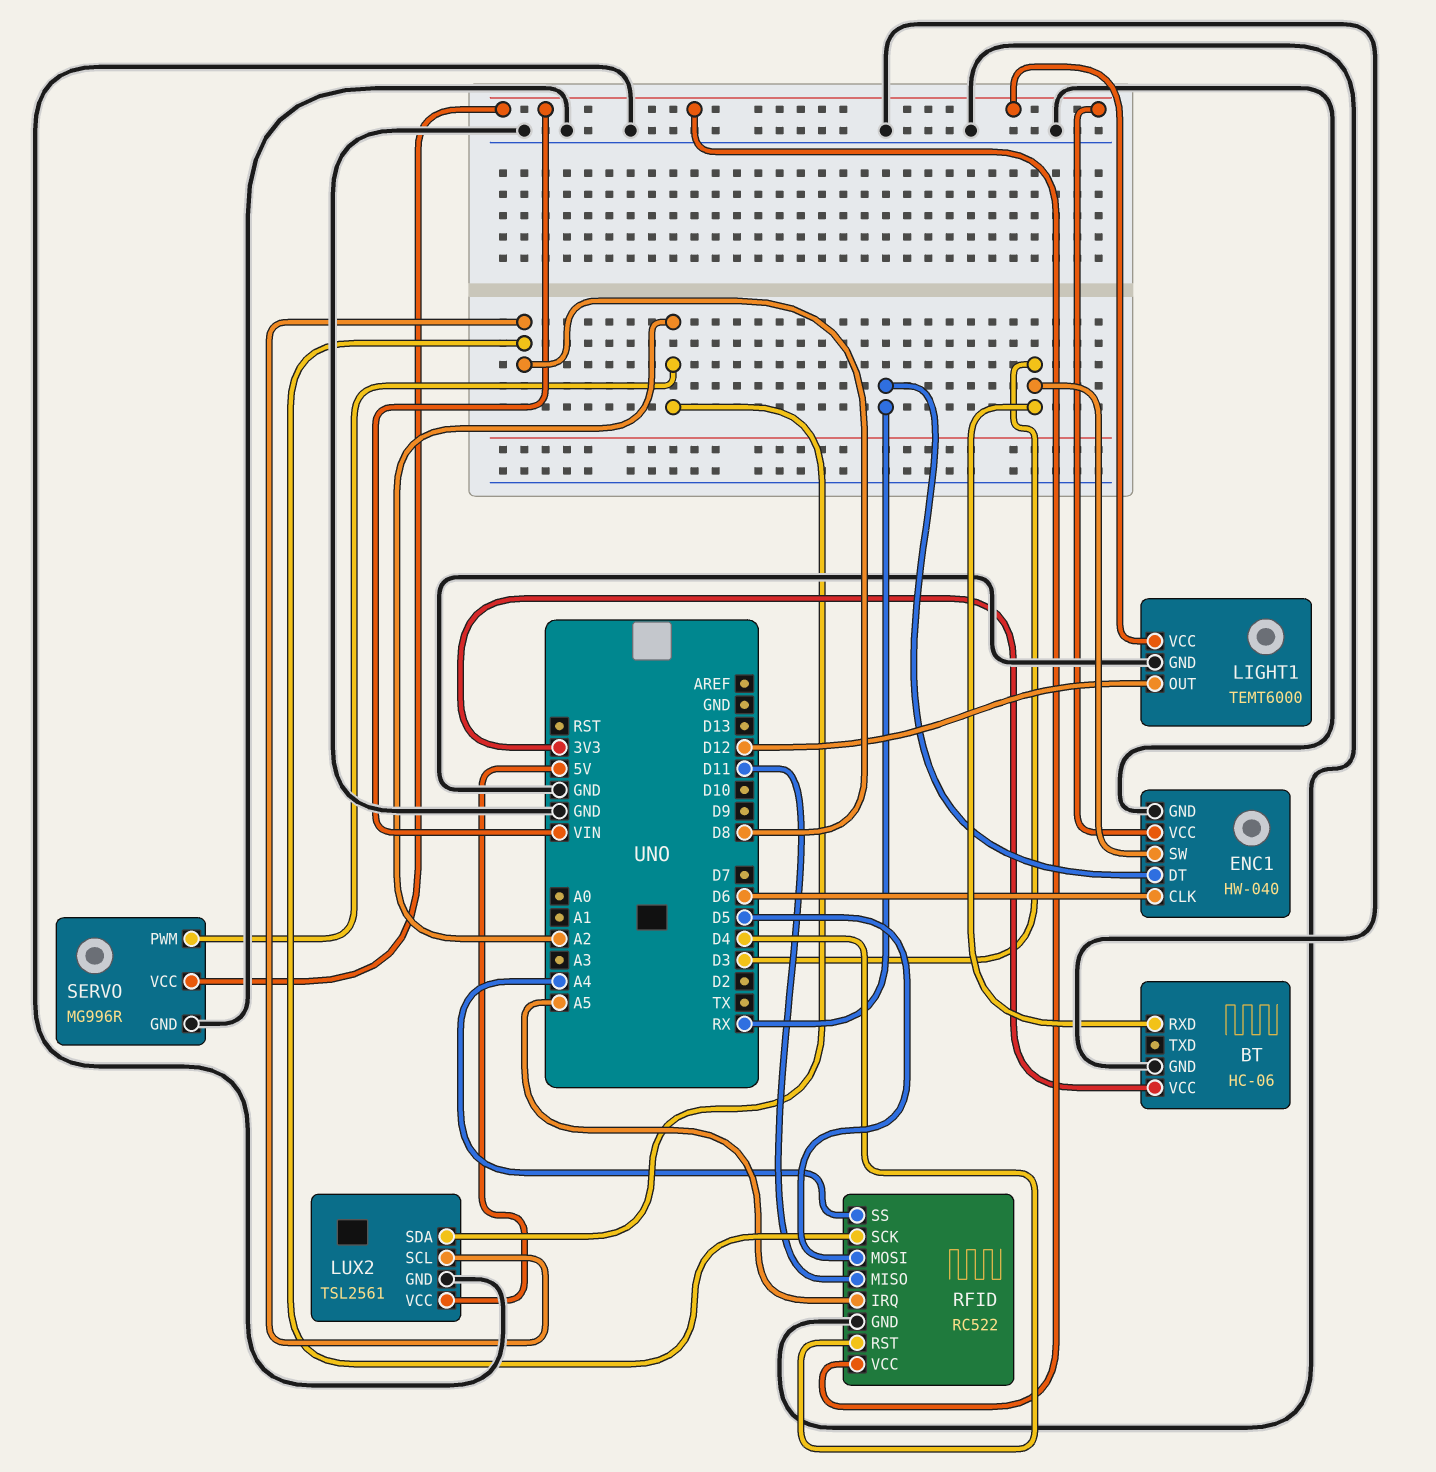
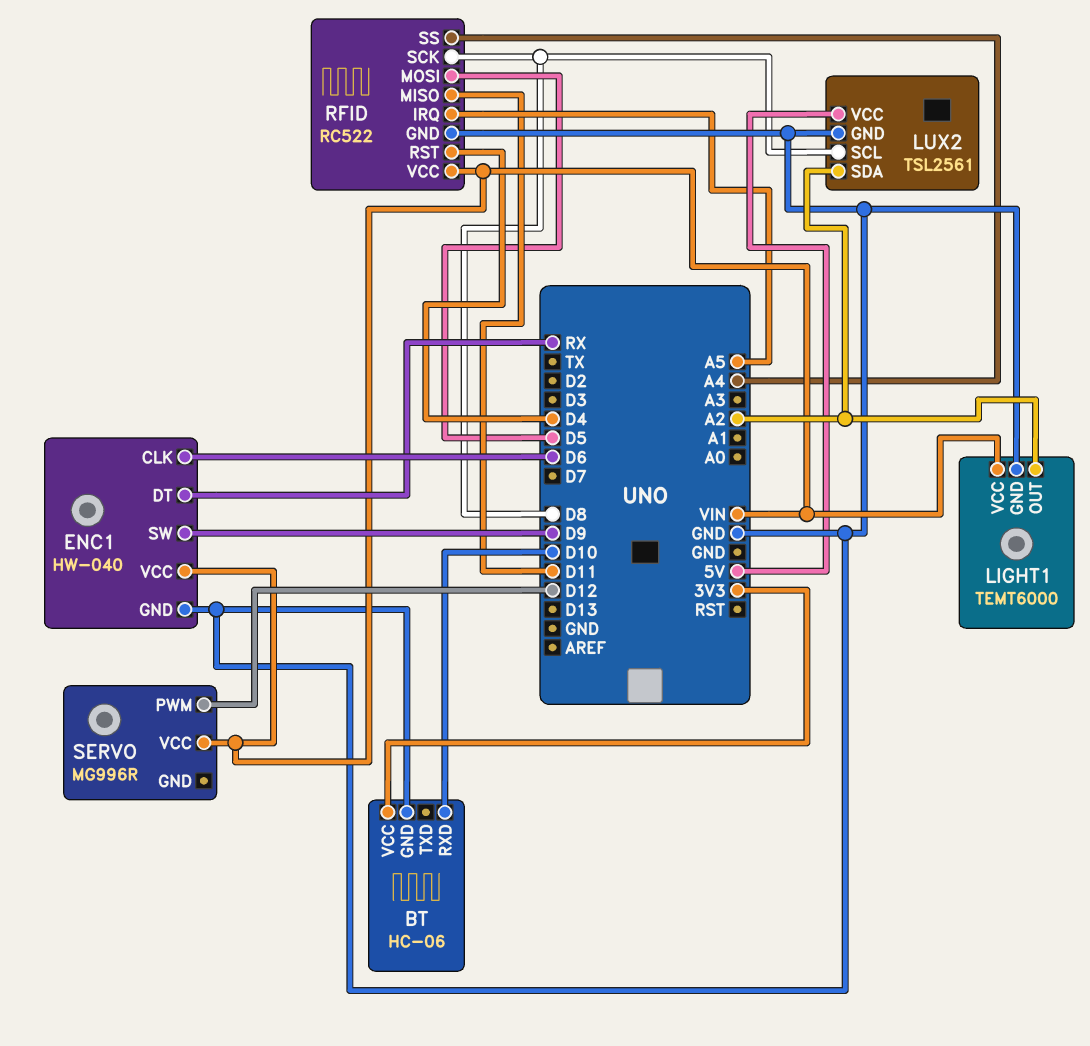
BT pin RXD: D3 -> D10
ENC1 pin SW: D3 -> D9
LIGHT1 pin OUT: D12 -> A2
SERVO pin GND: GND -> none
SERVO pin PWM: A2 -> D12

